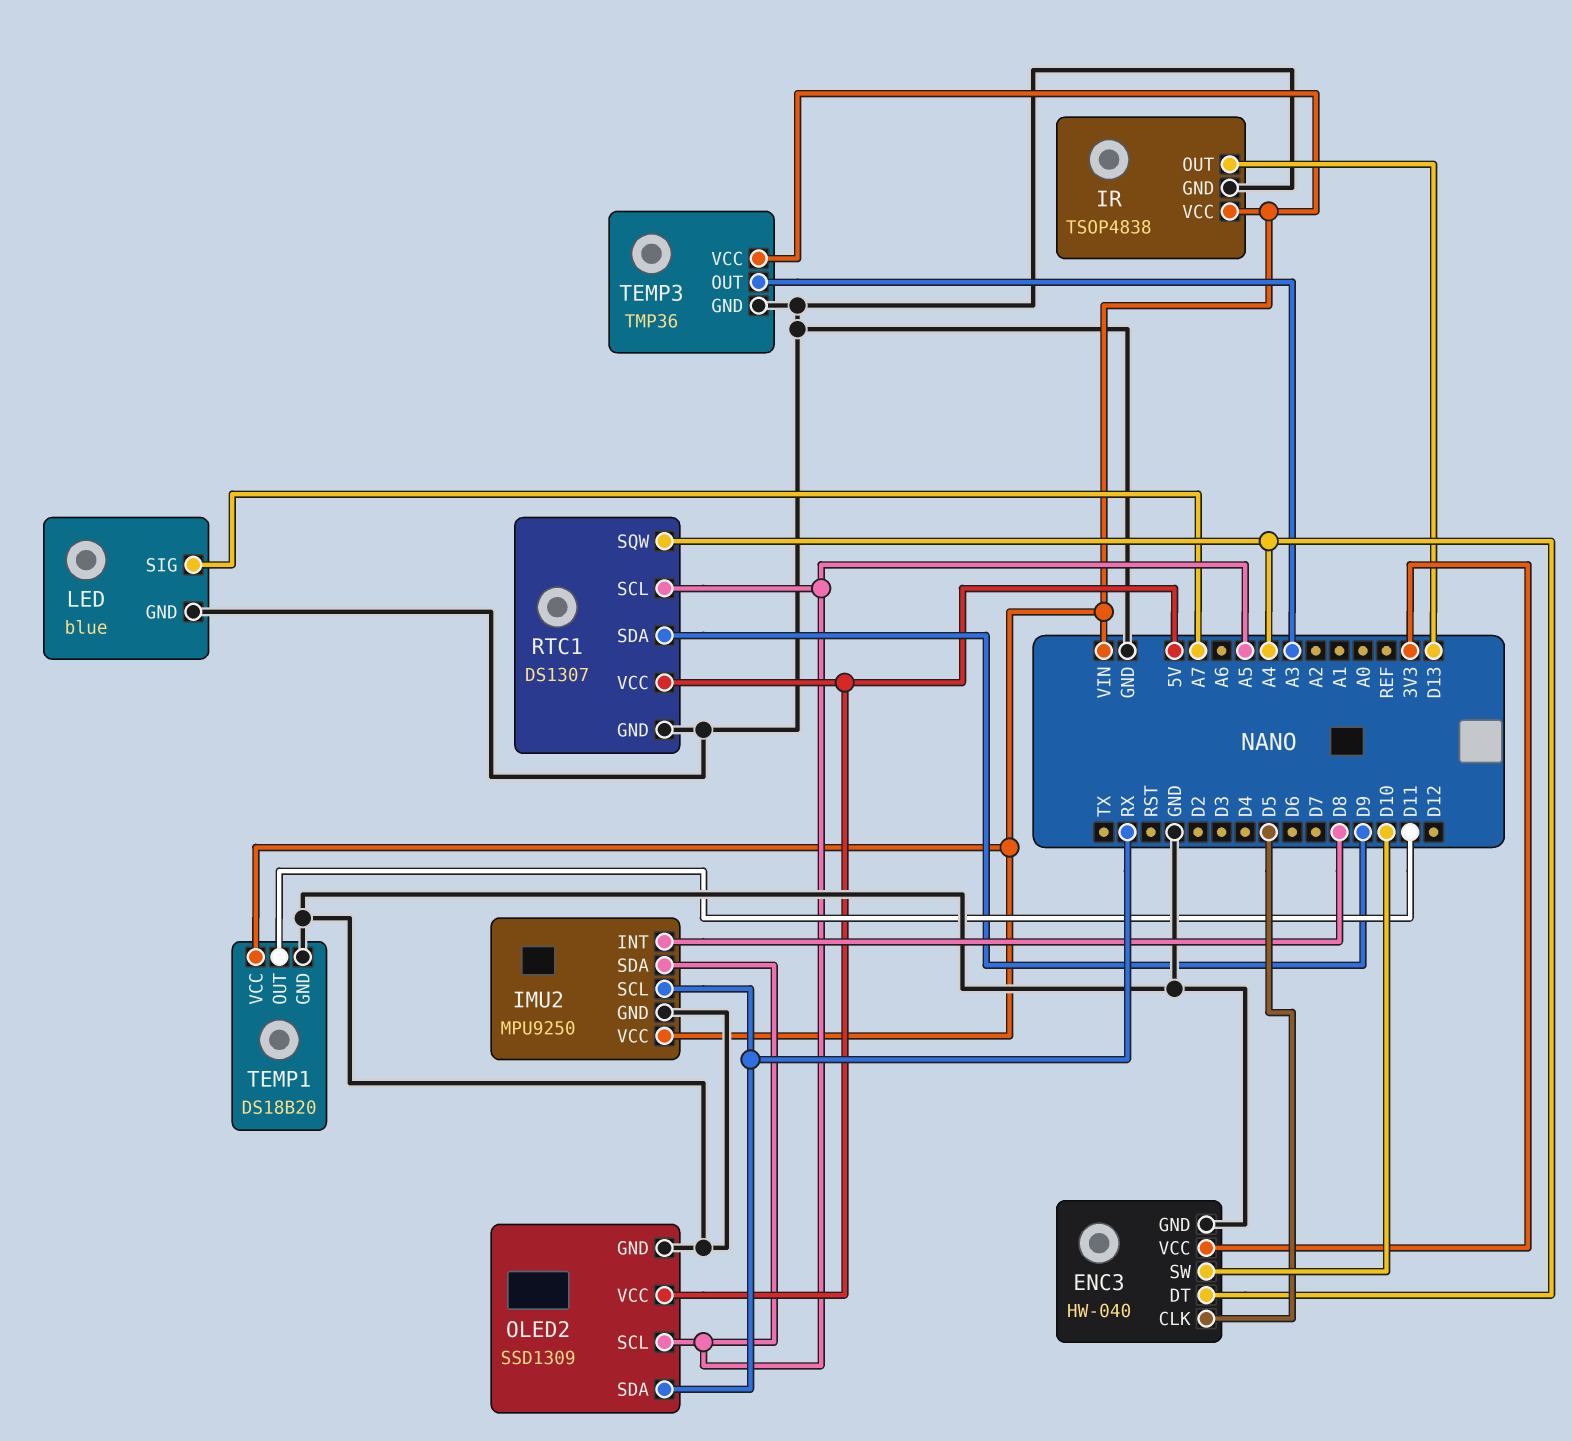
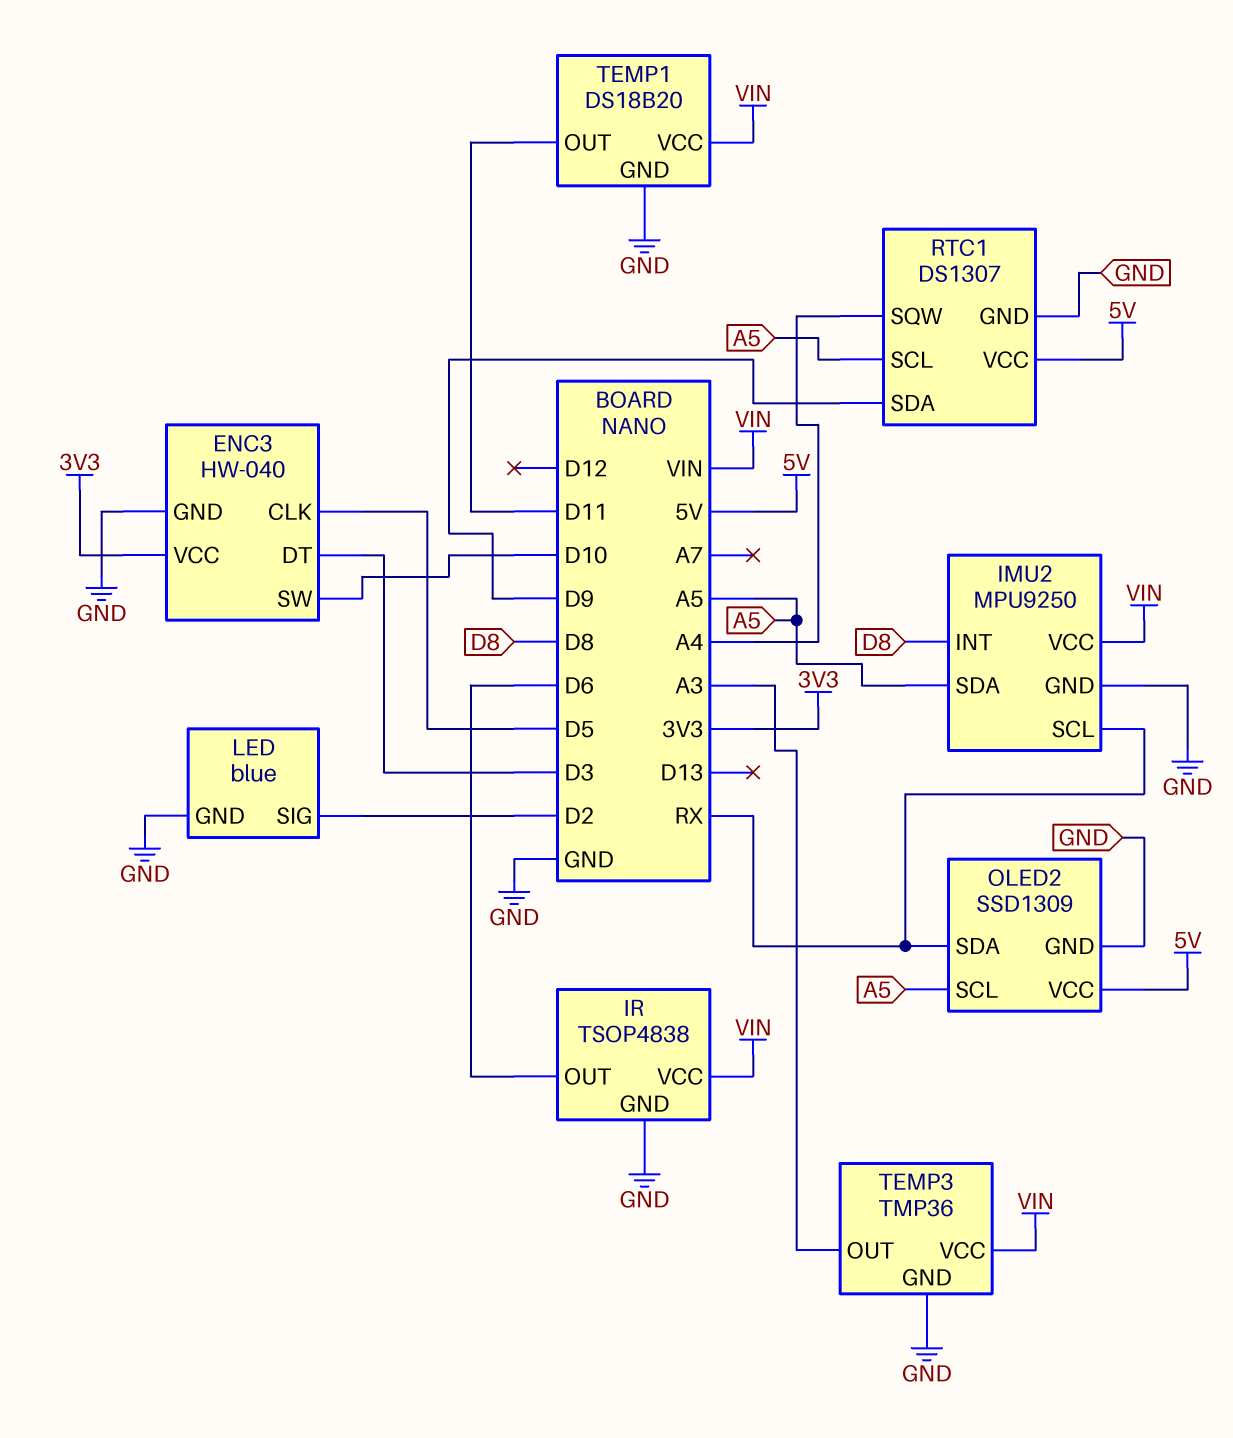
ENC3 pin DT: A4 -> D3
IR pin OUT: D13 -> D6
LED pin SIG: A7 -> D2

